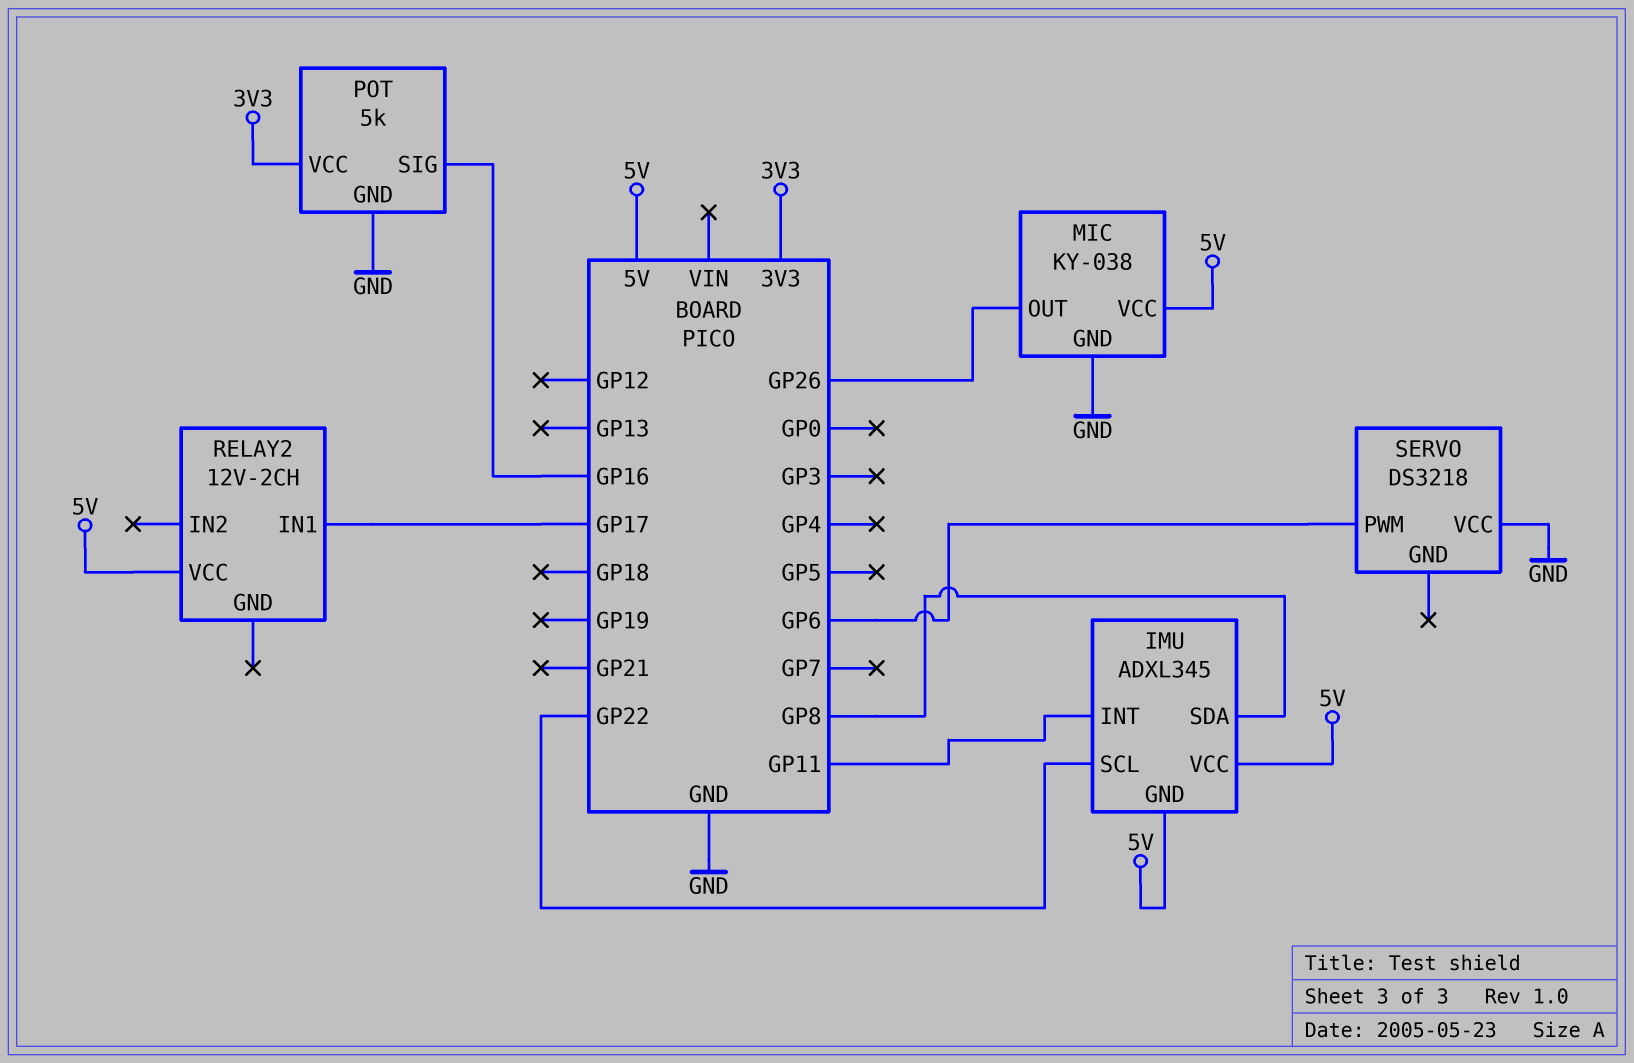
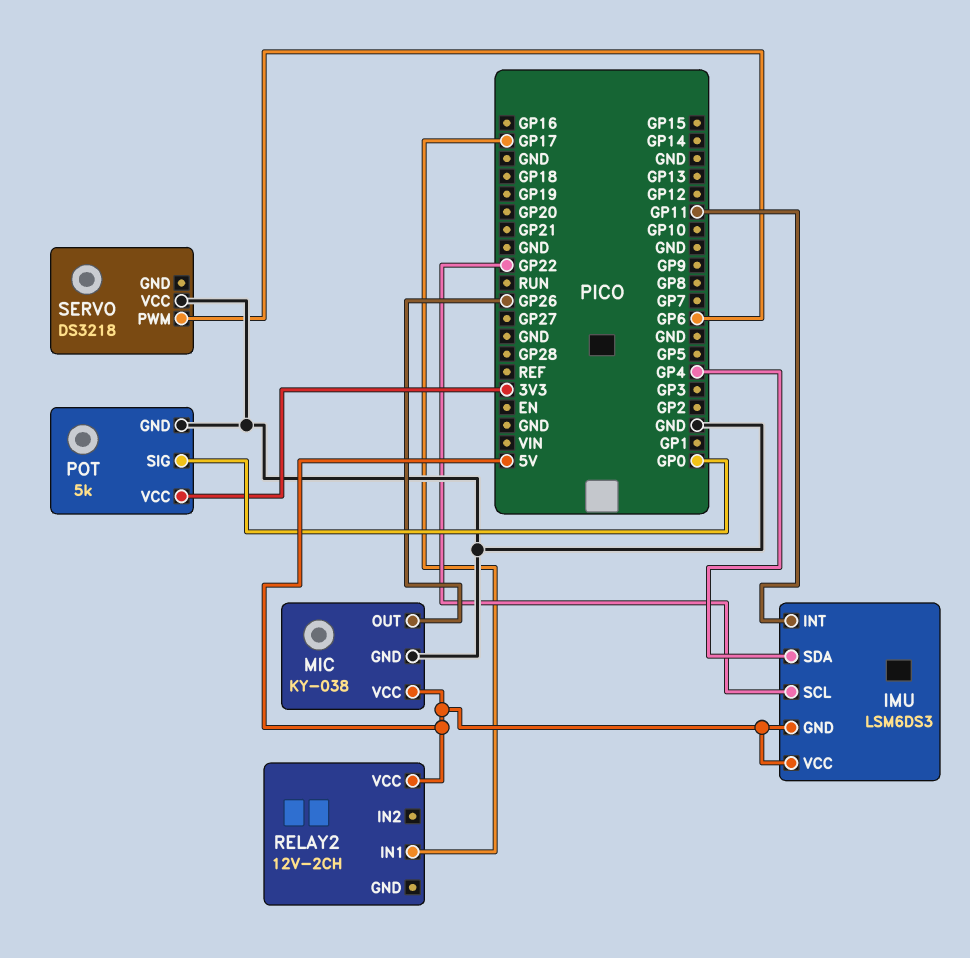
IMU: ADXL345 -> LSM6DS3
IMU pin SDA: GP8 -> GP4
POT pin SIG: GP16 -> GP0

